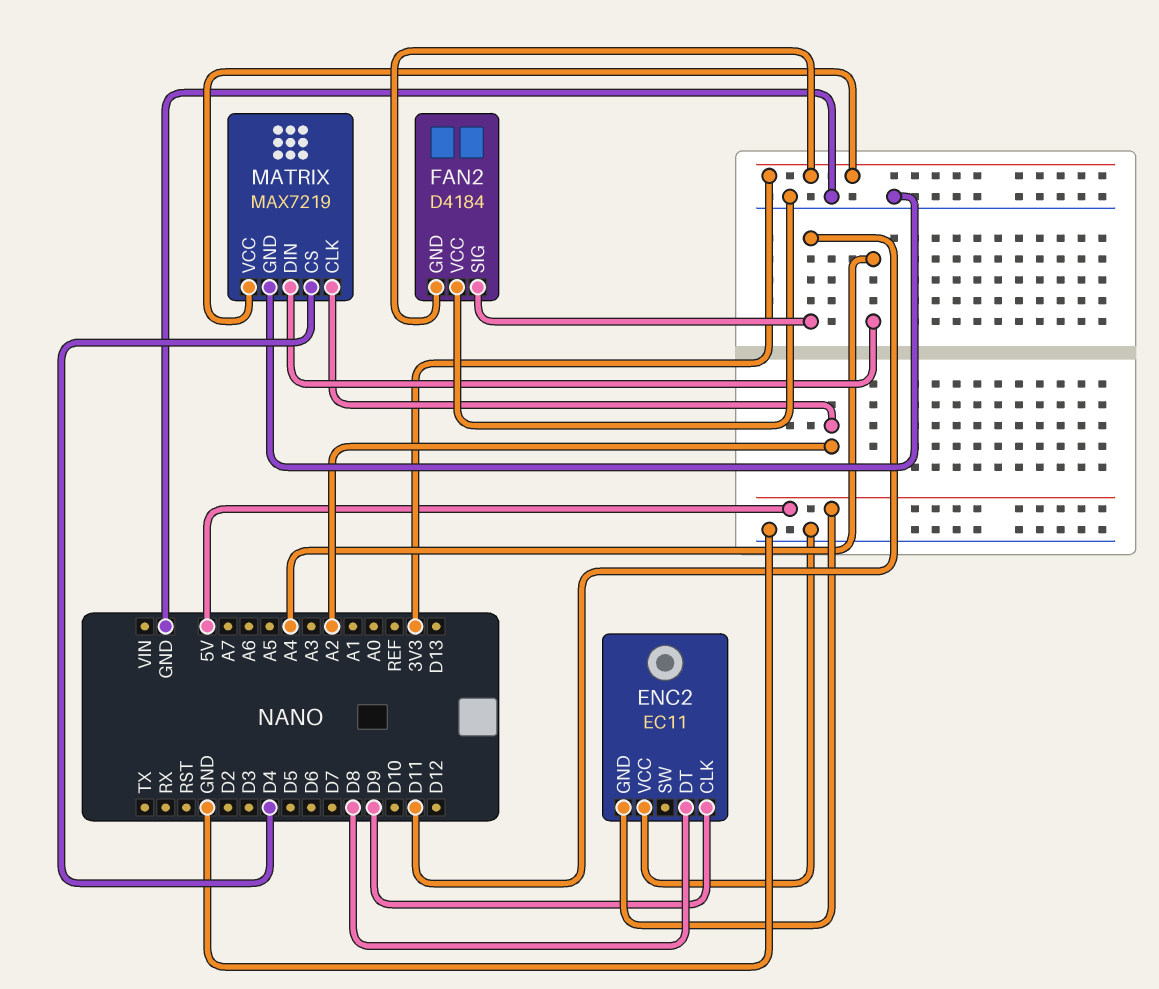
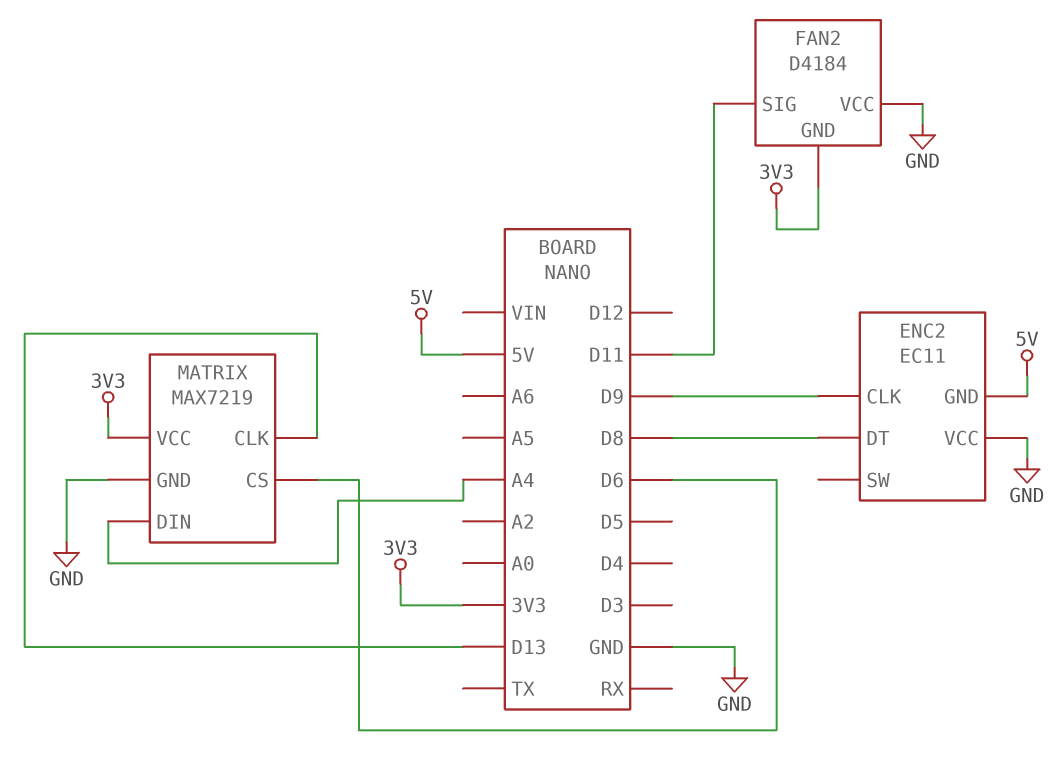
MATRIX pin CLK: A2 -> D13
MATRIX pin CS: D4 -> D6

